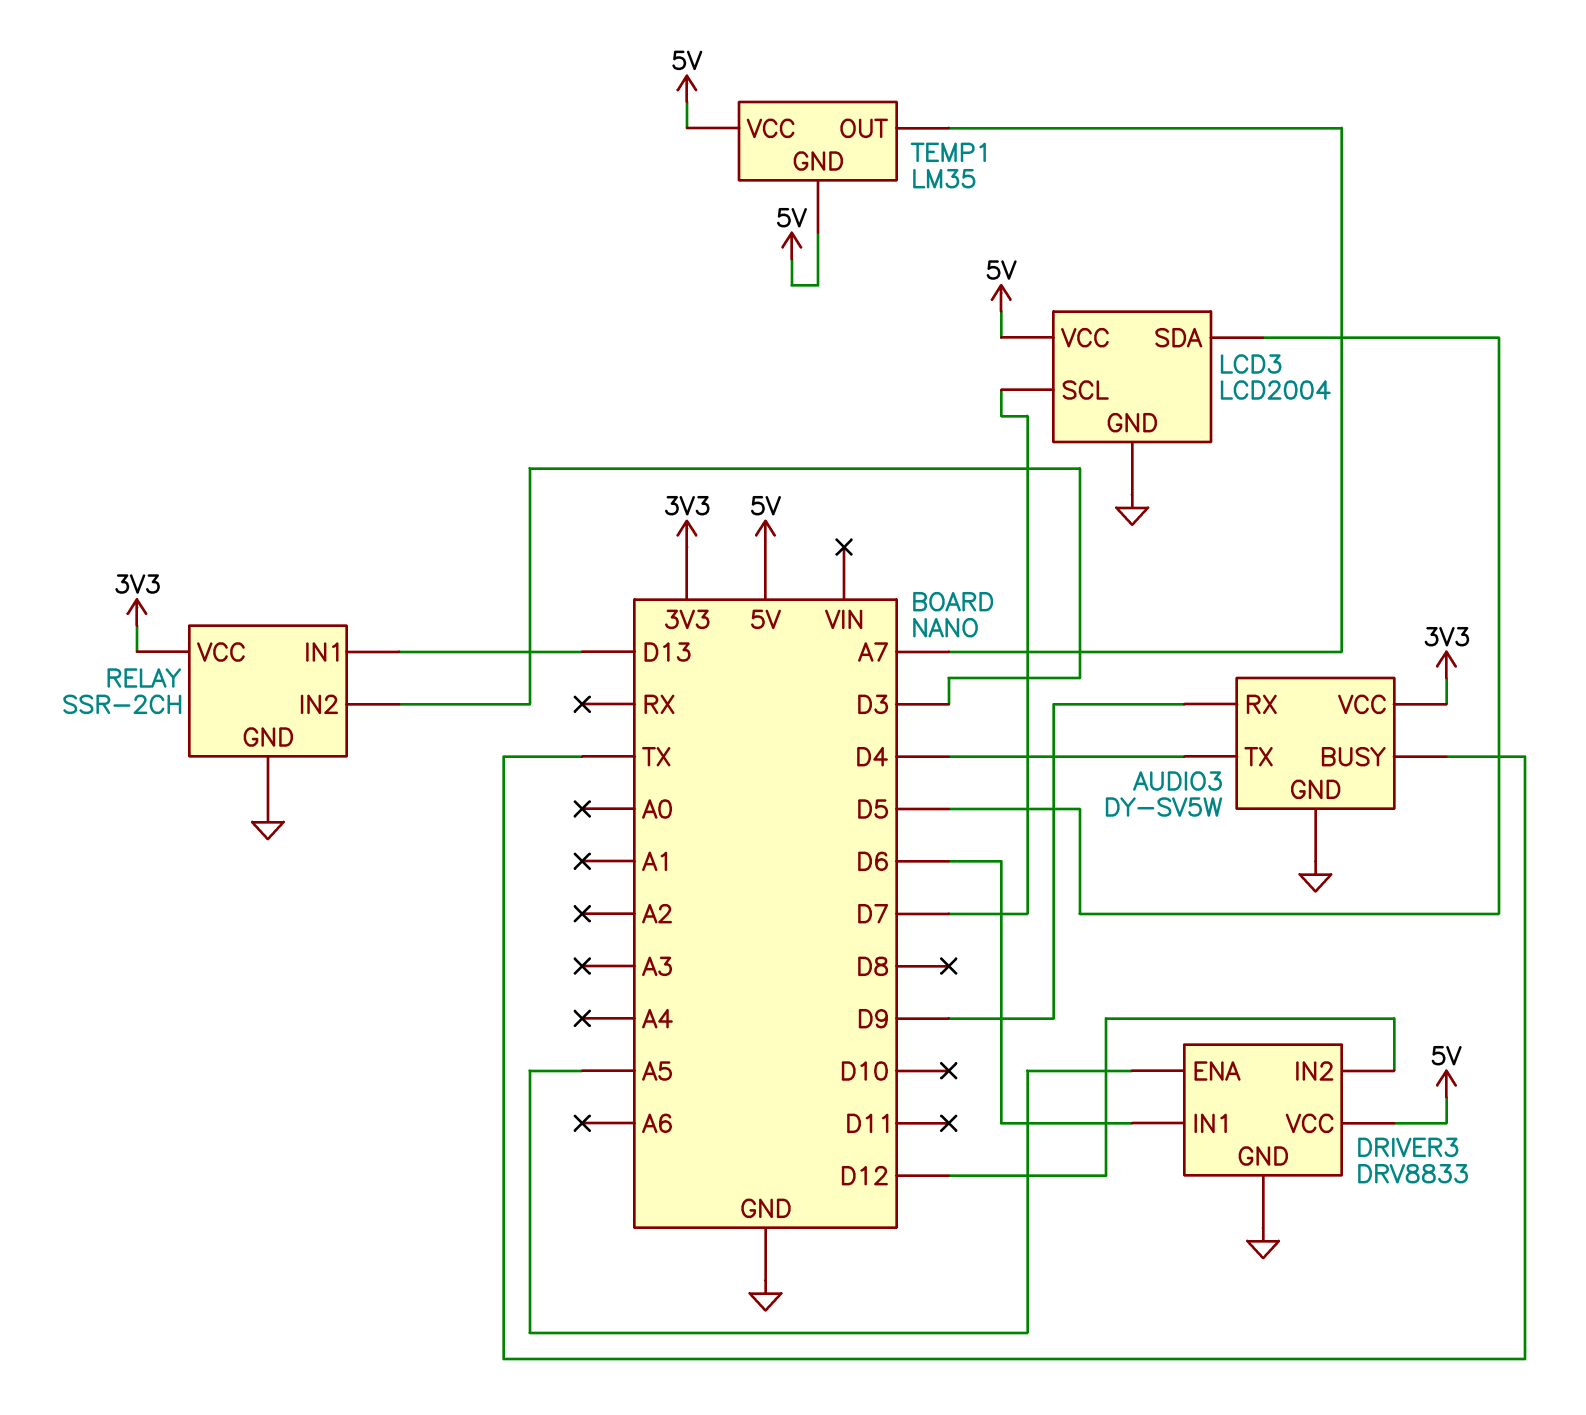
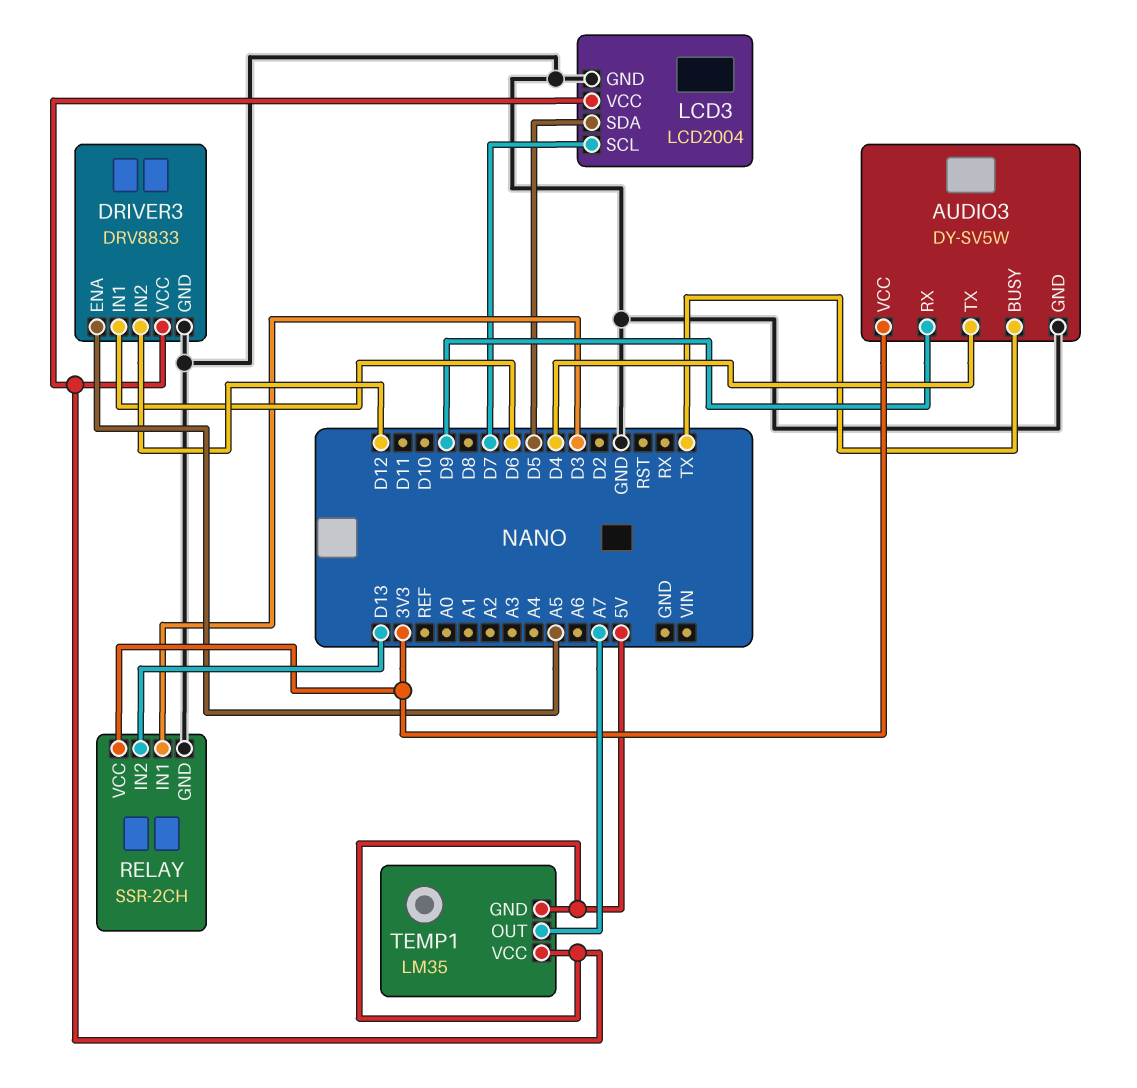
RELAY pin IN1: D13 -> D3
RELAY pin IN2: D3 -> D13

